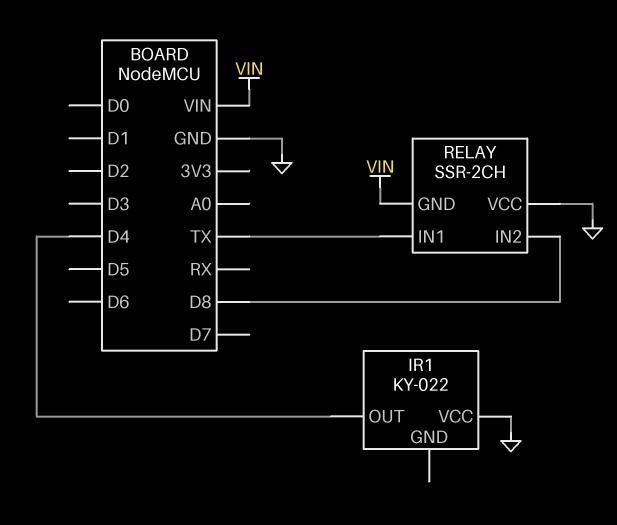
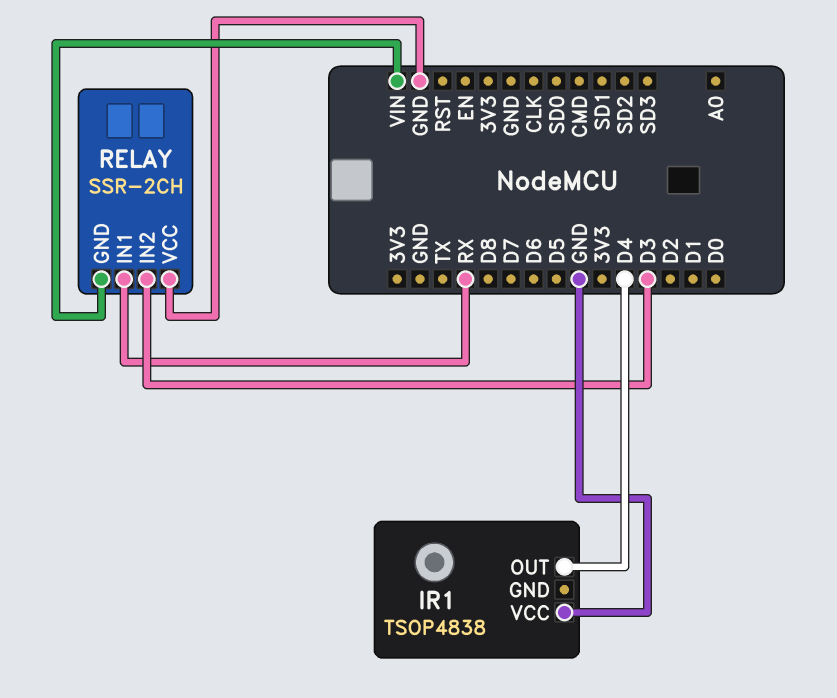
IR1: KY-022 -> TSOP4838
RELAY pin IN1: TX -> RX
RELAY pin IN2: D8 -> D3

